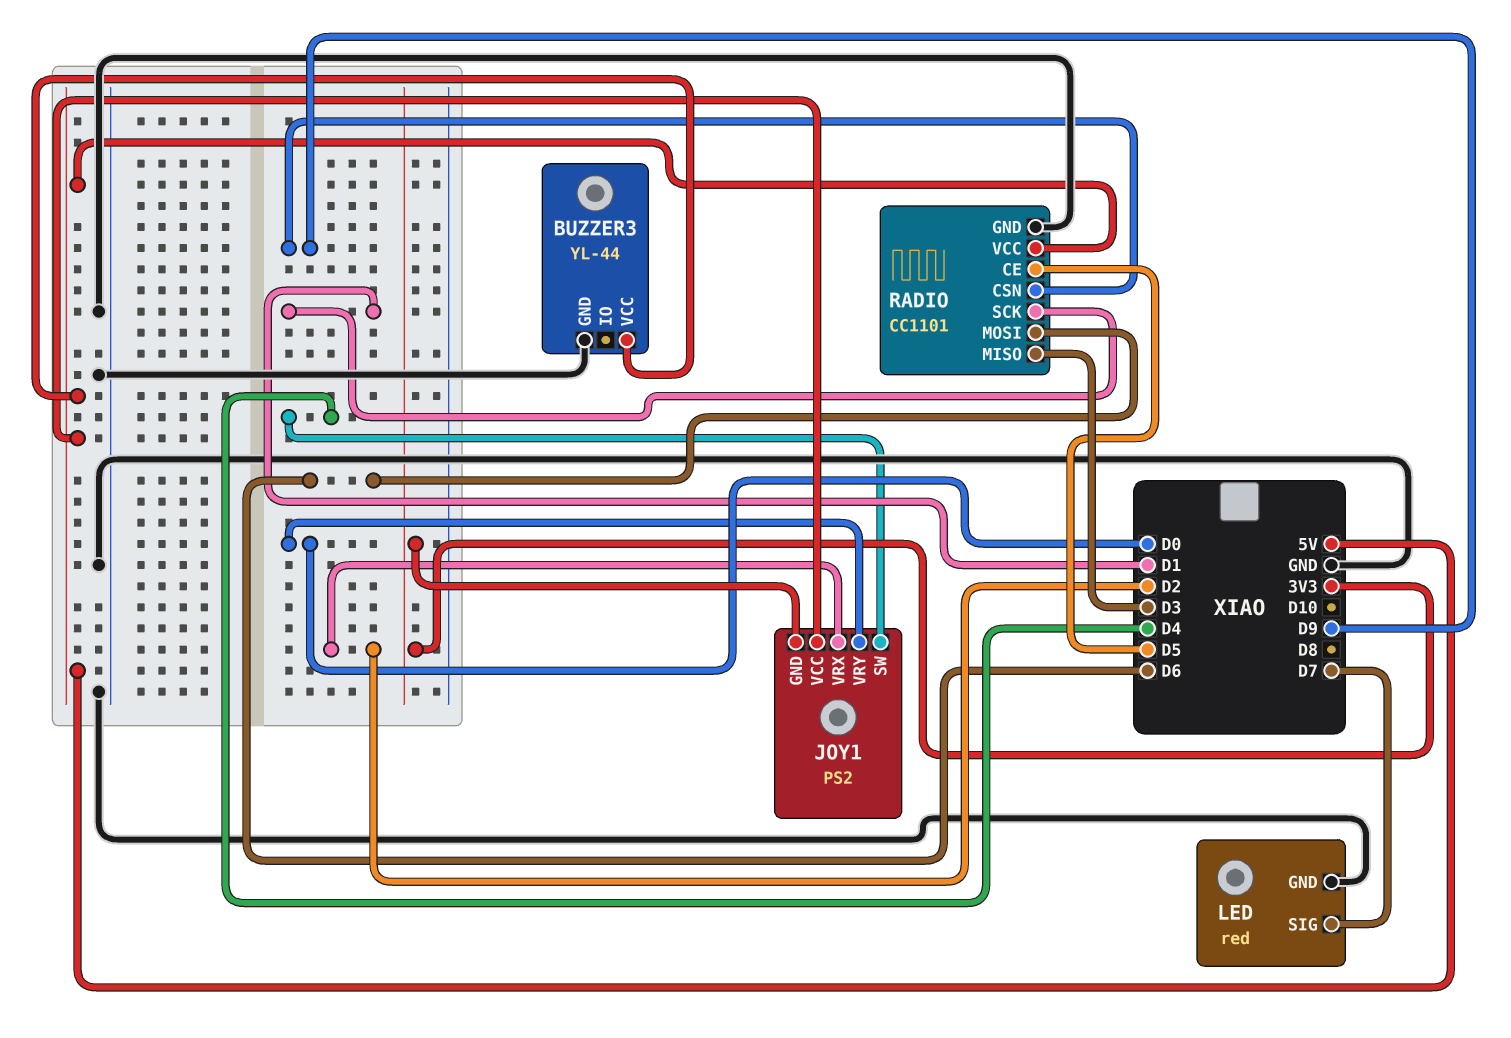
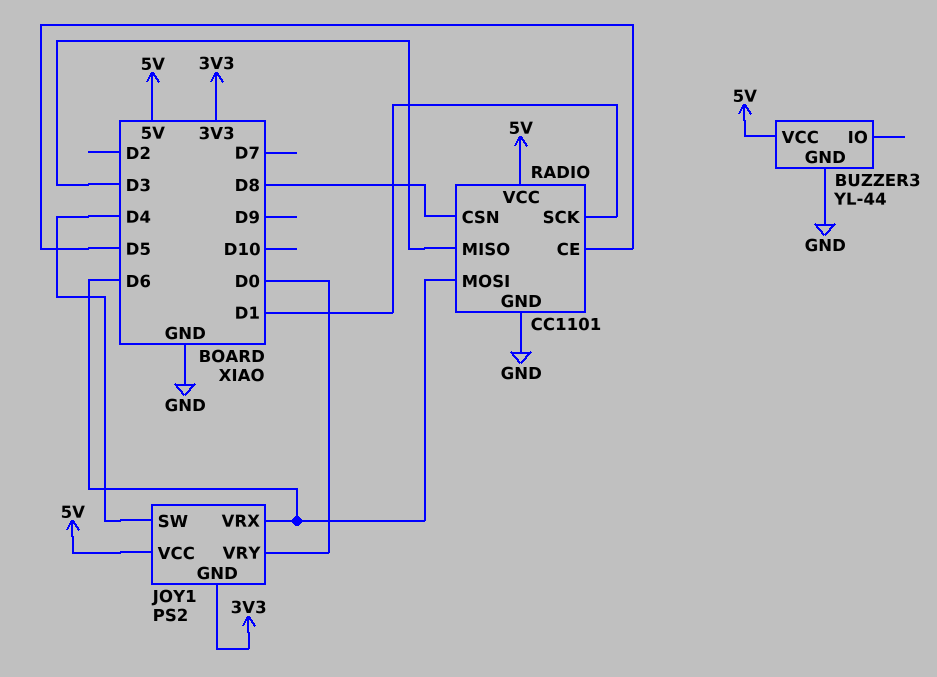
JOY1 pin VRX: D2 -> D6
LED: red -> none
LED pin GND: GND -> none
LED pin SIG: D7 -> none
RADIO pin CSN: D9 -> D8

